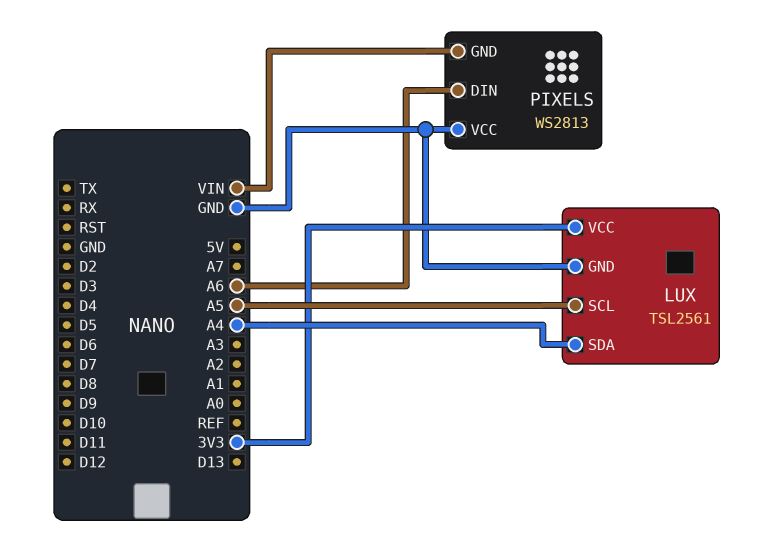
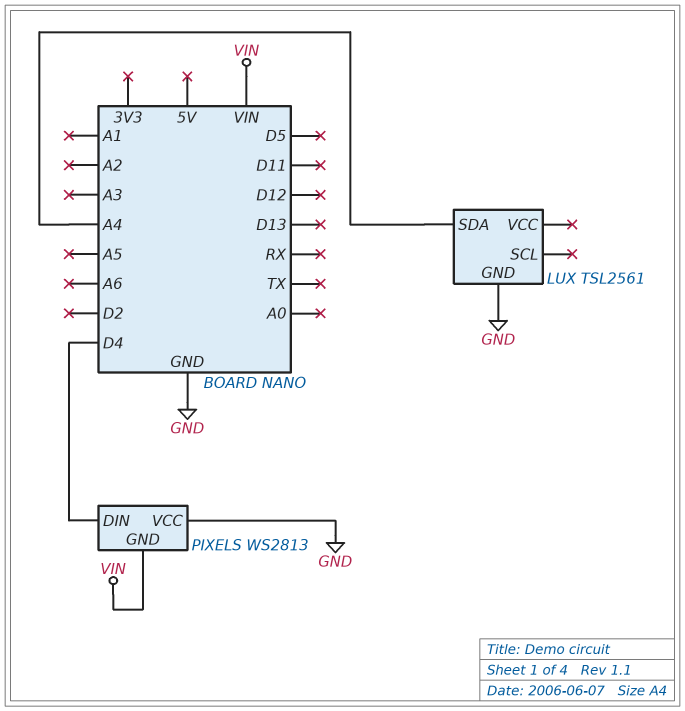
LUX pin SCL: A5 -> none
LUX pin VCC: 3V3 -> none
PIXELS pin DIN: A6 -> D4

